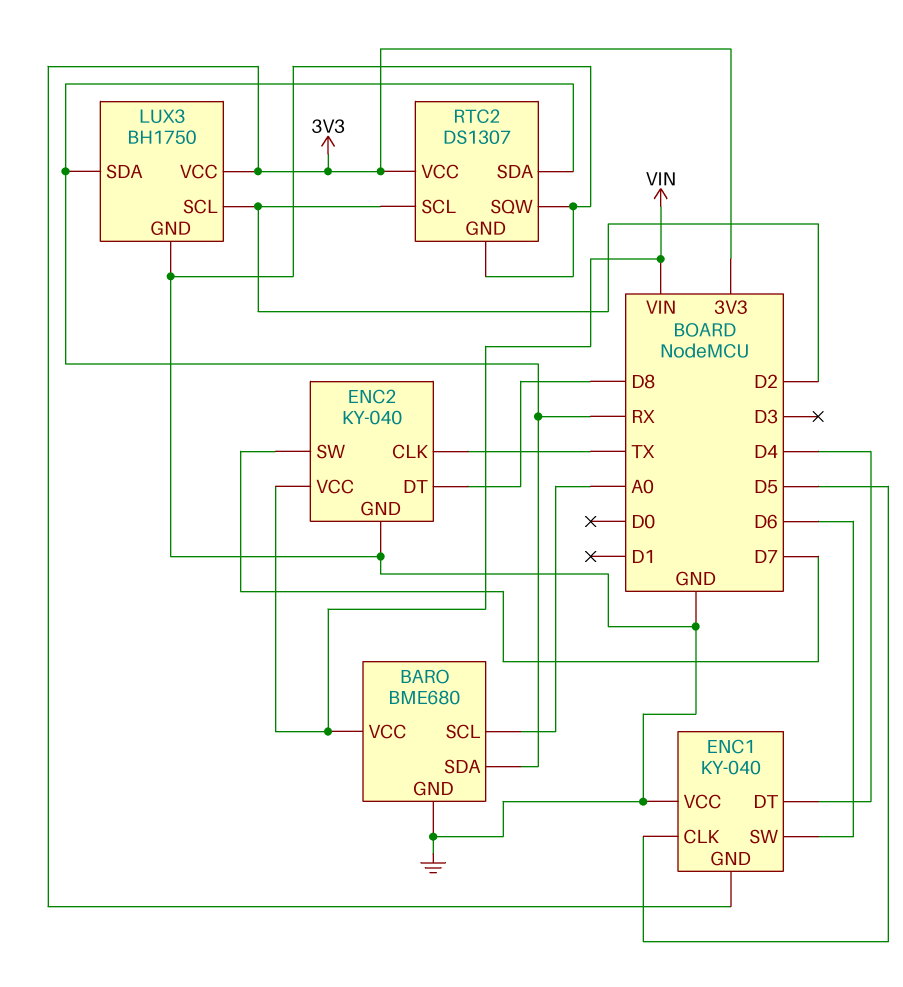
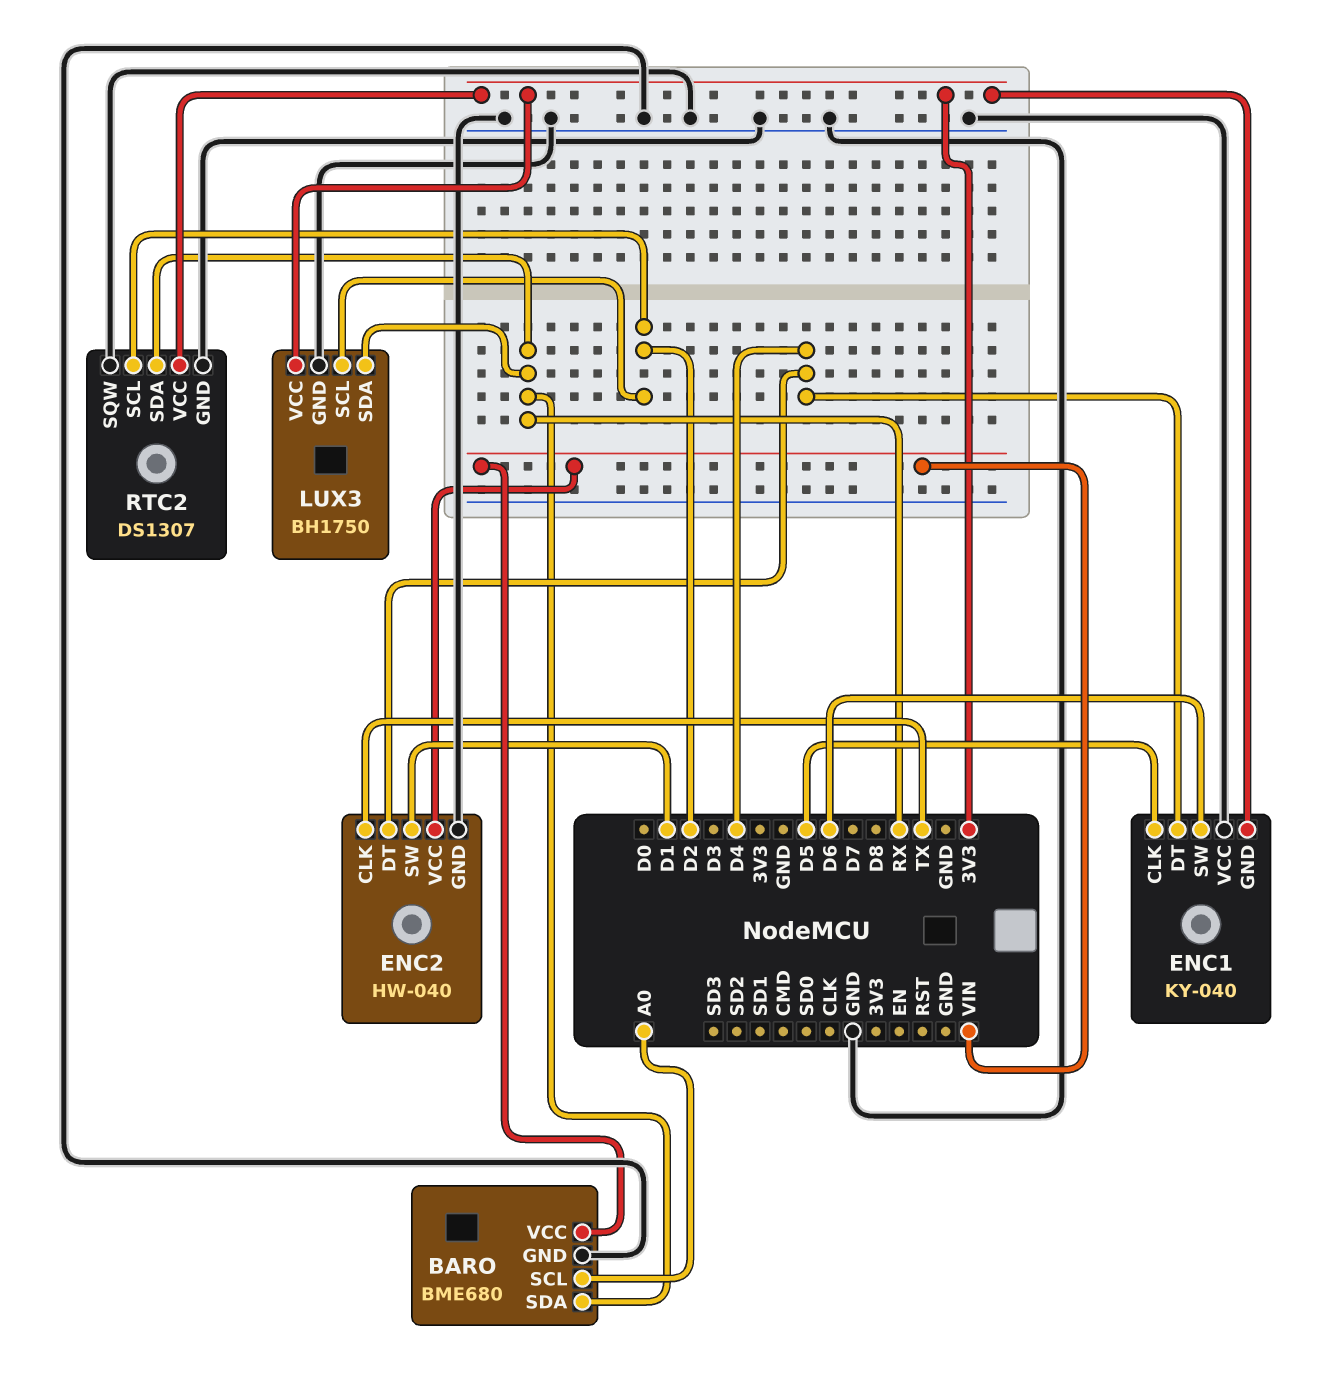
ENC2: KY-040 -> HW-040
ENC2 pin DT: D8 -> D4
ENC2 pin SW: D7 -> D1

